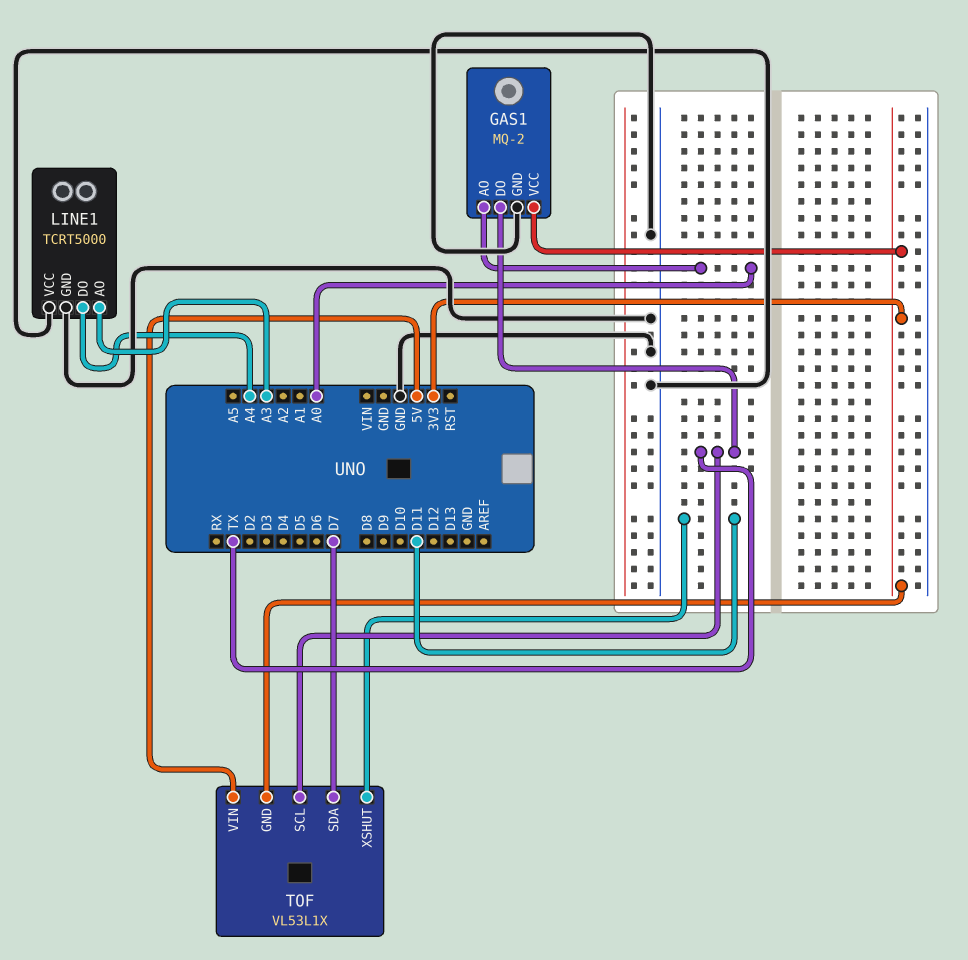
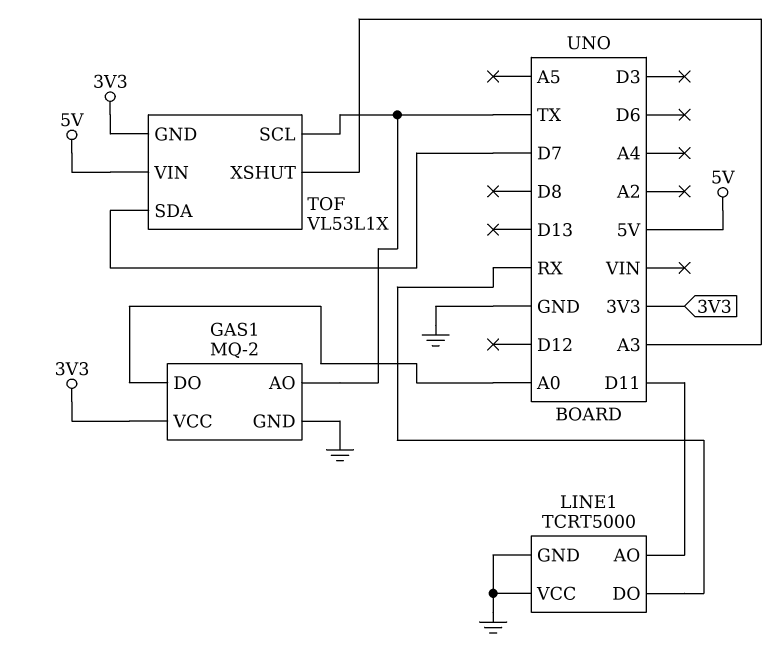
GAS1 pin AO: A0 -> TX
GAS1 pin DO: TX -> A0
LINE1 pin AO: A3 -> D11
LINE1 pin DO: A4 -> RX
TOF pin XSHUT: D11 -> A3

